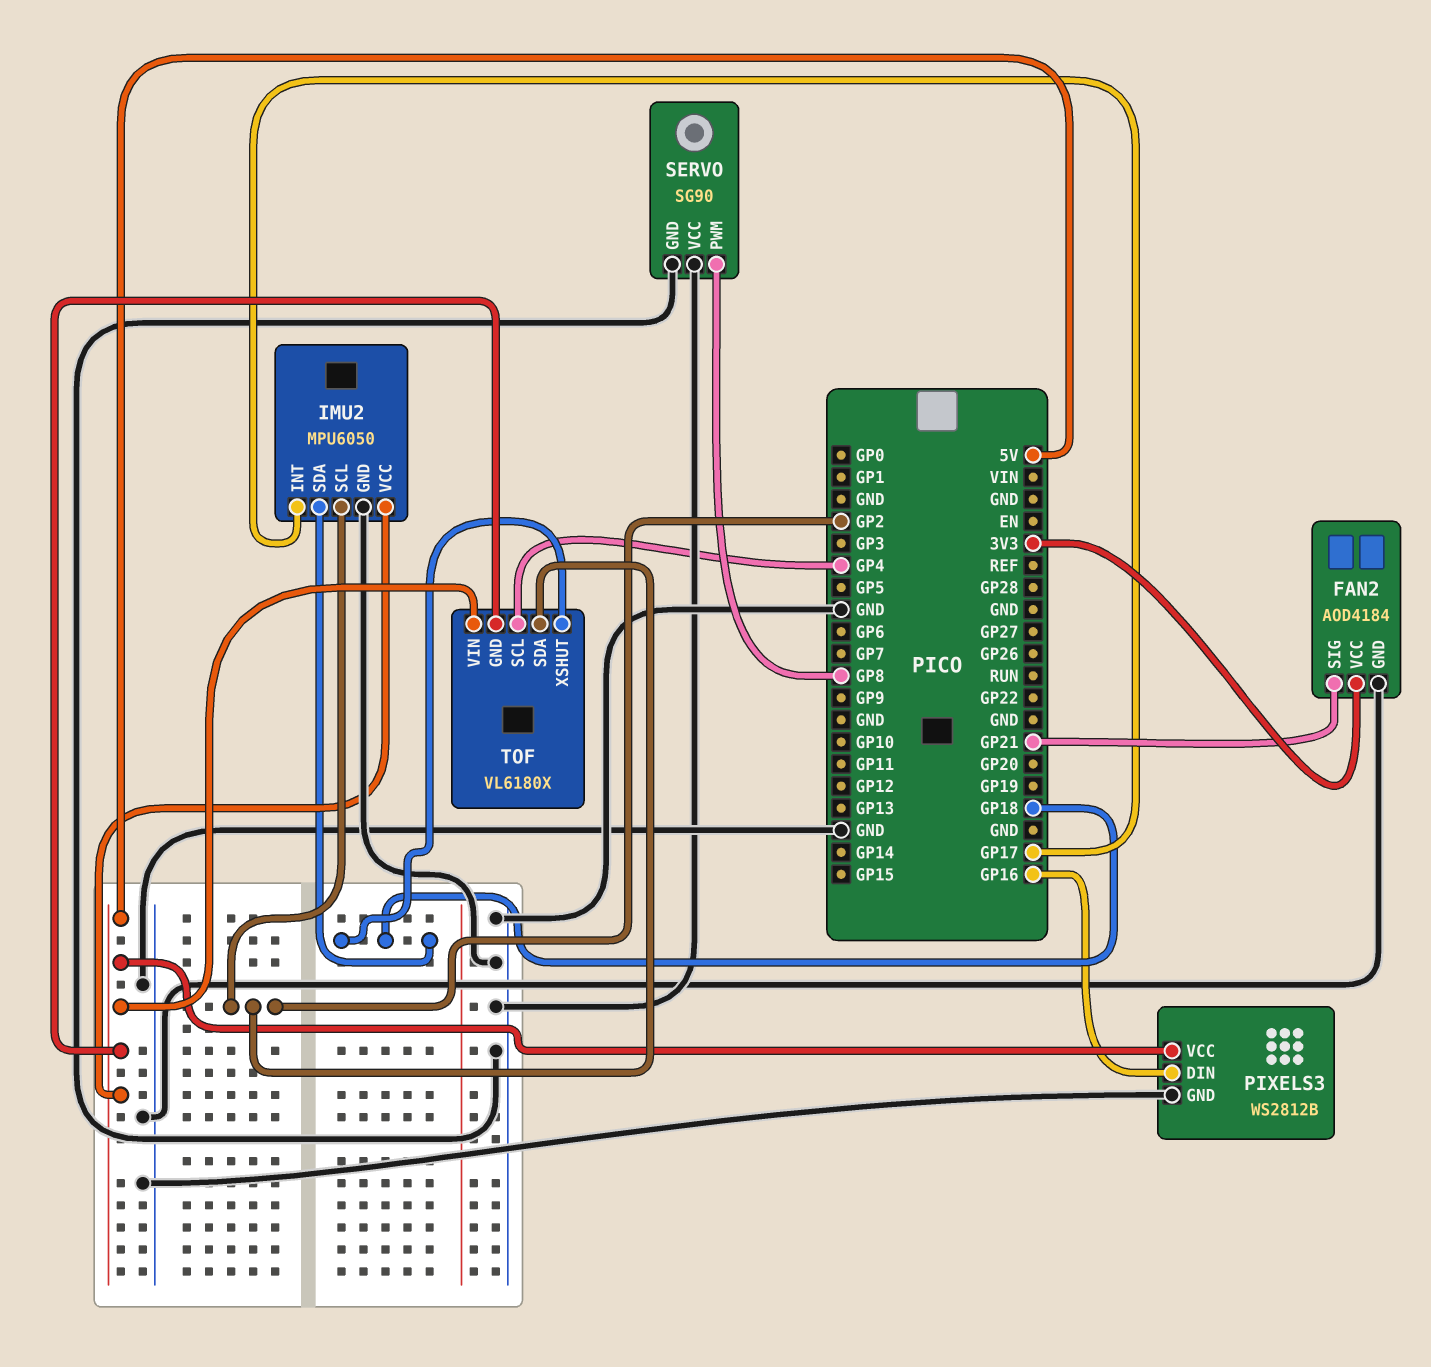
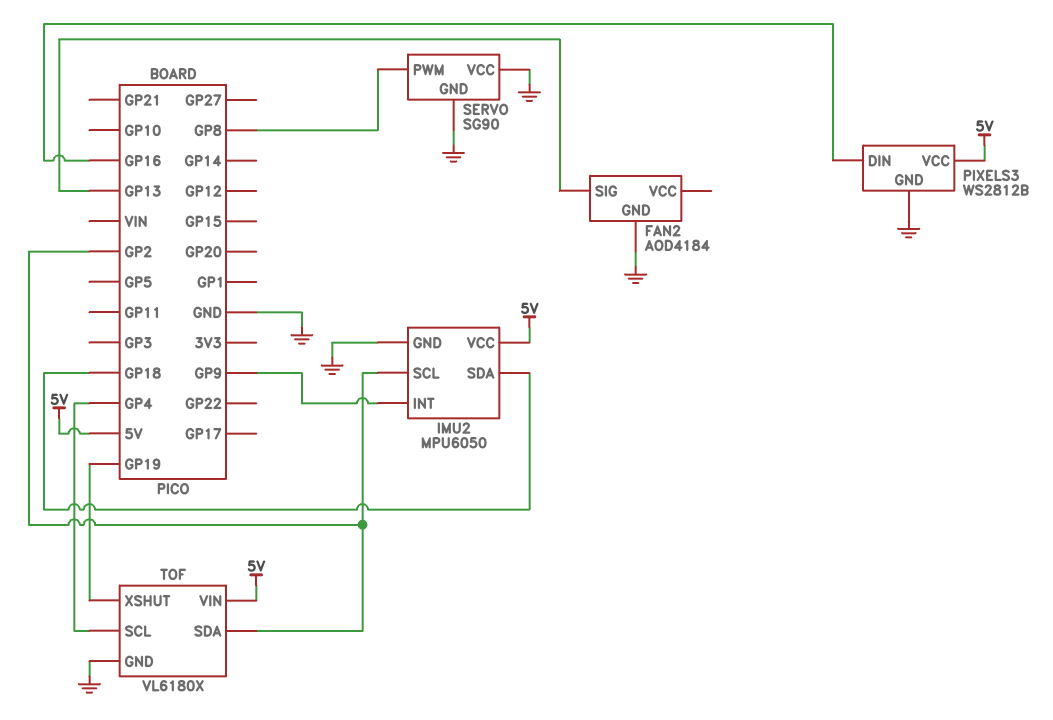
FAN2 pin SIG: GP21 -> GP13
FAN2 pin VCC: 3V3 -> none
IMU2 pin INT: GP17 -> GP9
TOF pin GND: 5V -> GND
TOF pin XSHUT: GP18 -> GP19

